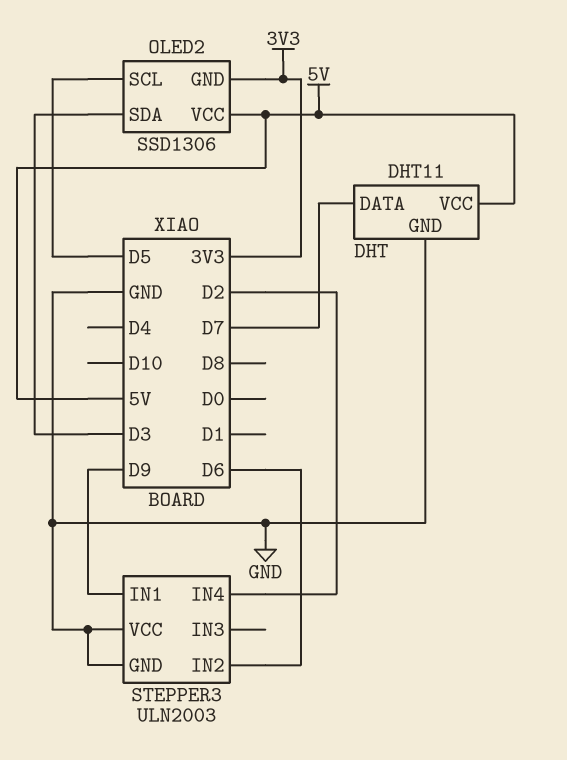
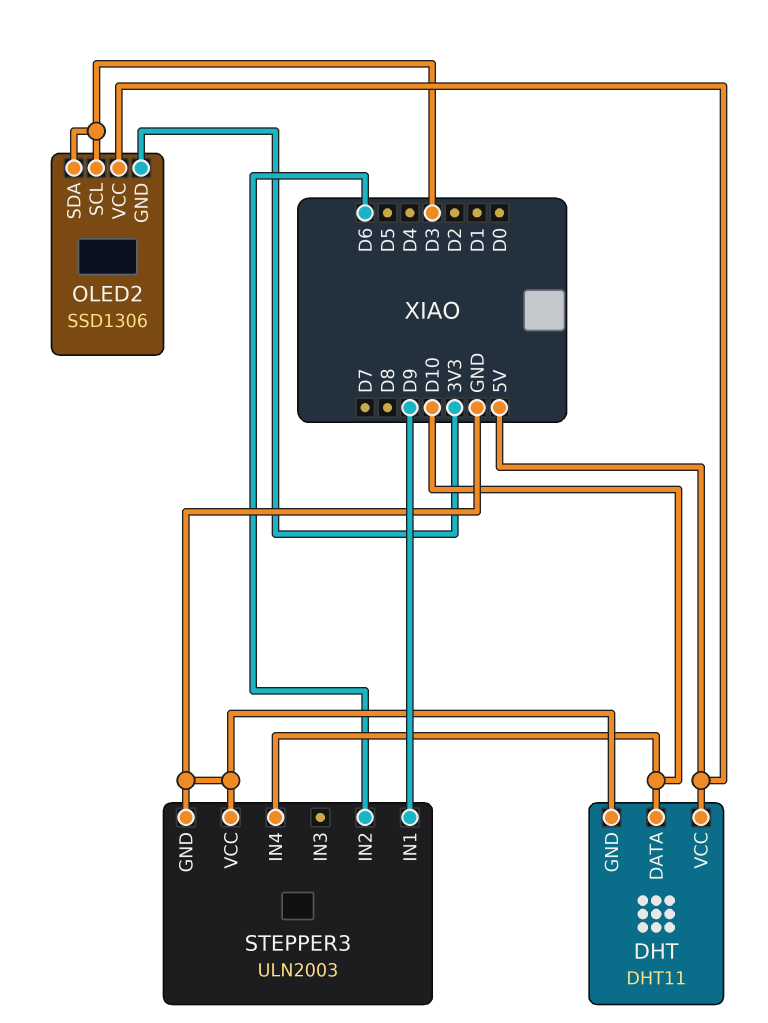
DHT pin DATA: D7 -> D10
OLED2 pin SCL: D5 -> D3
STEPPER3 pin IN4: D2 -> D10

